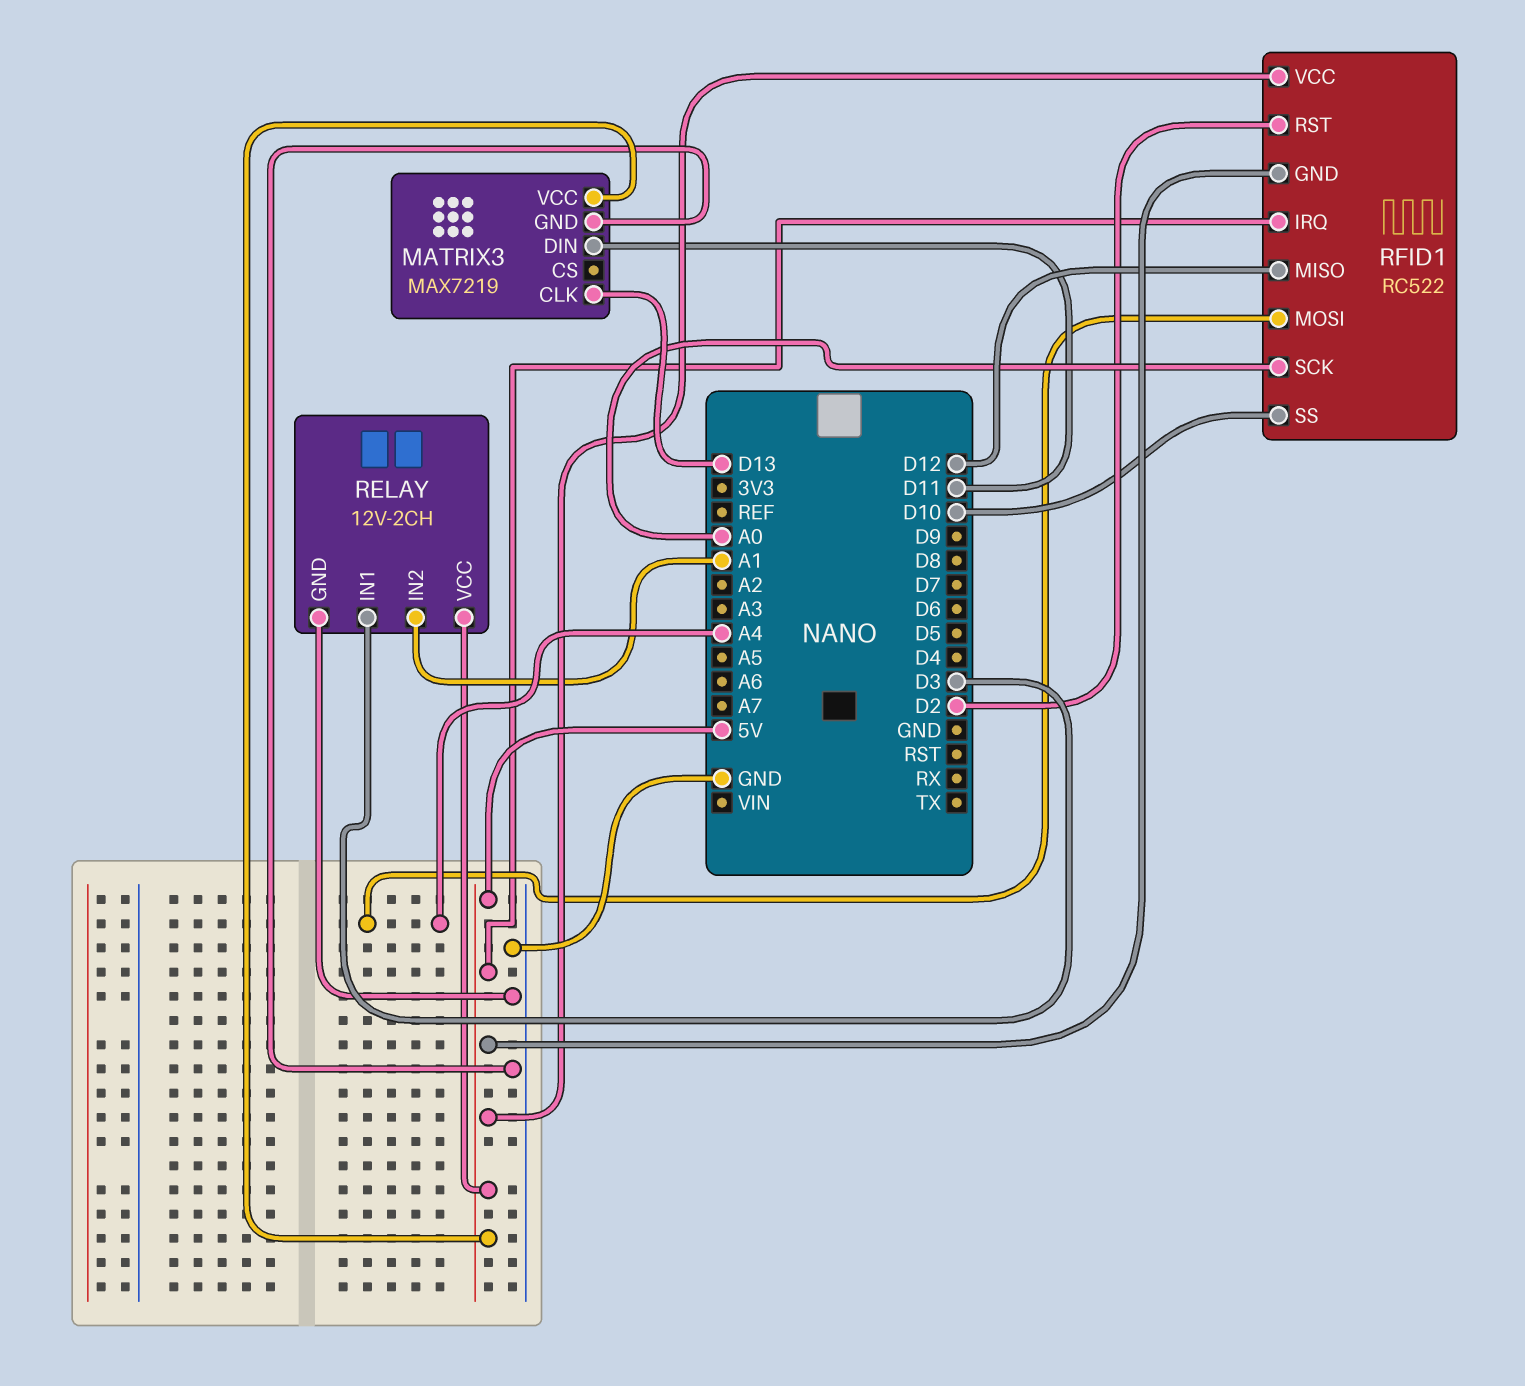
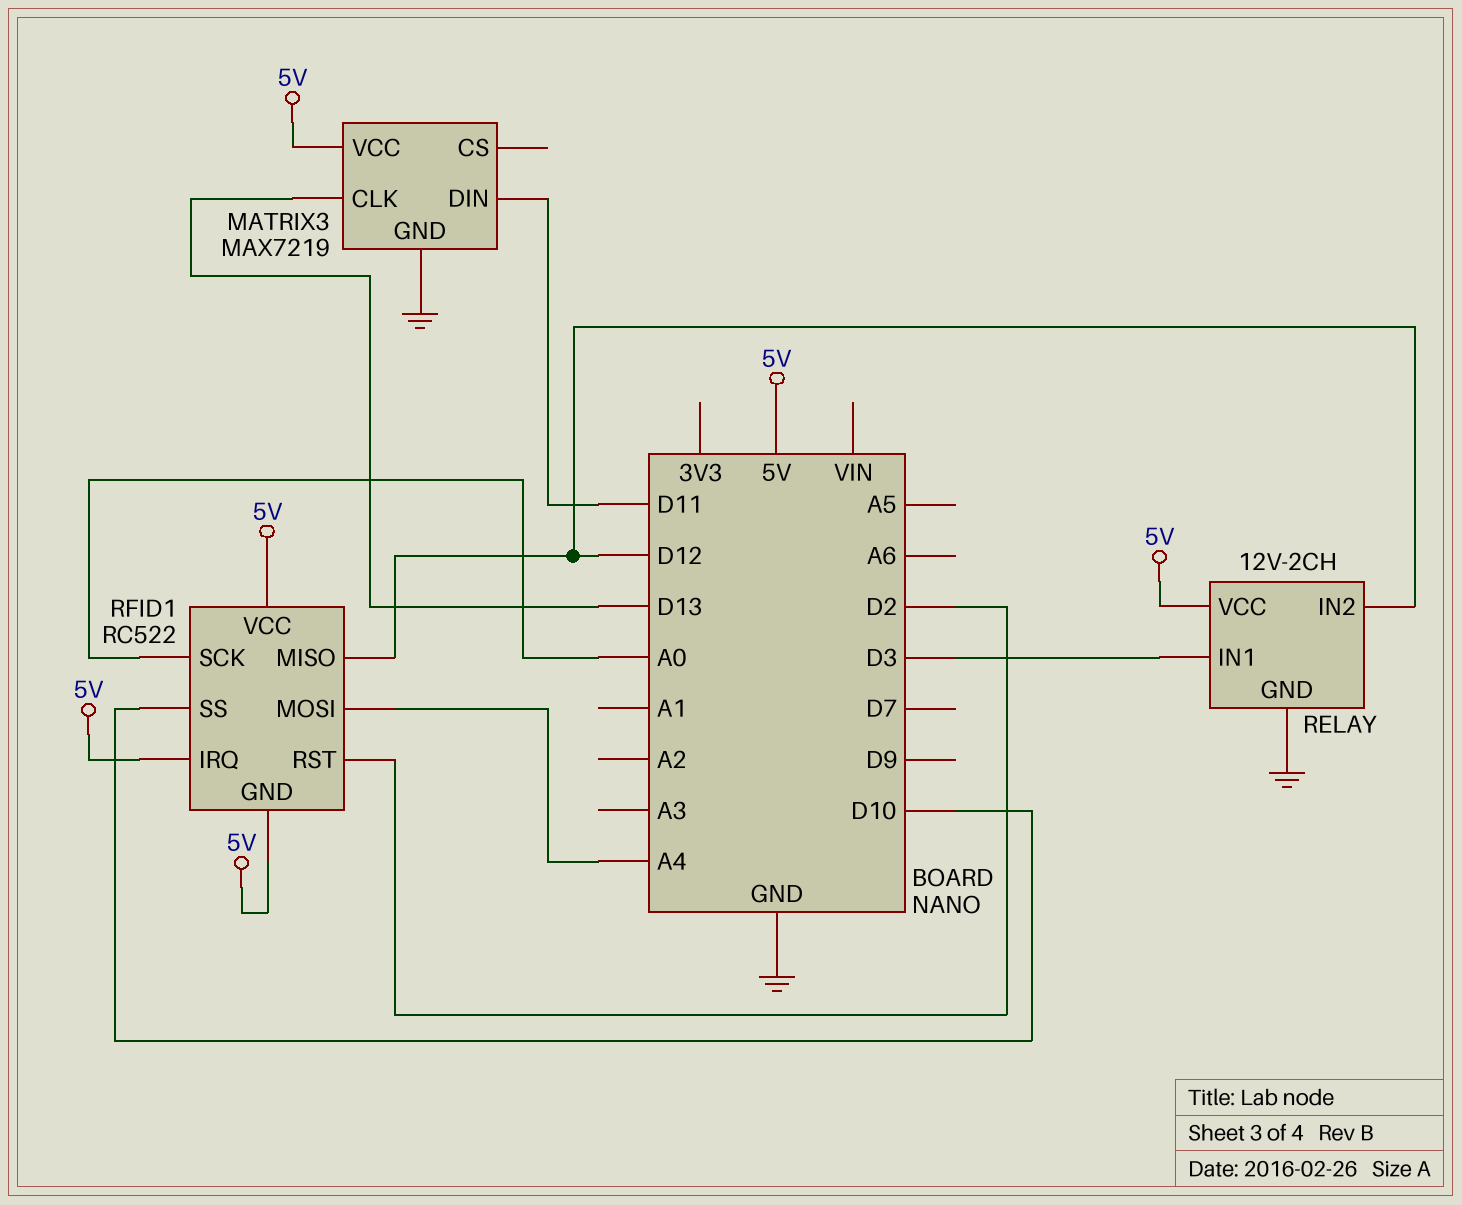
RELAY pin IN2: A1 -> D12

